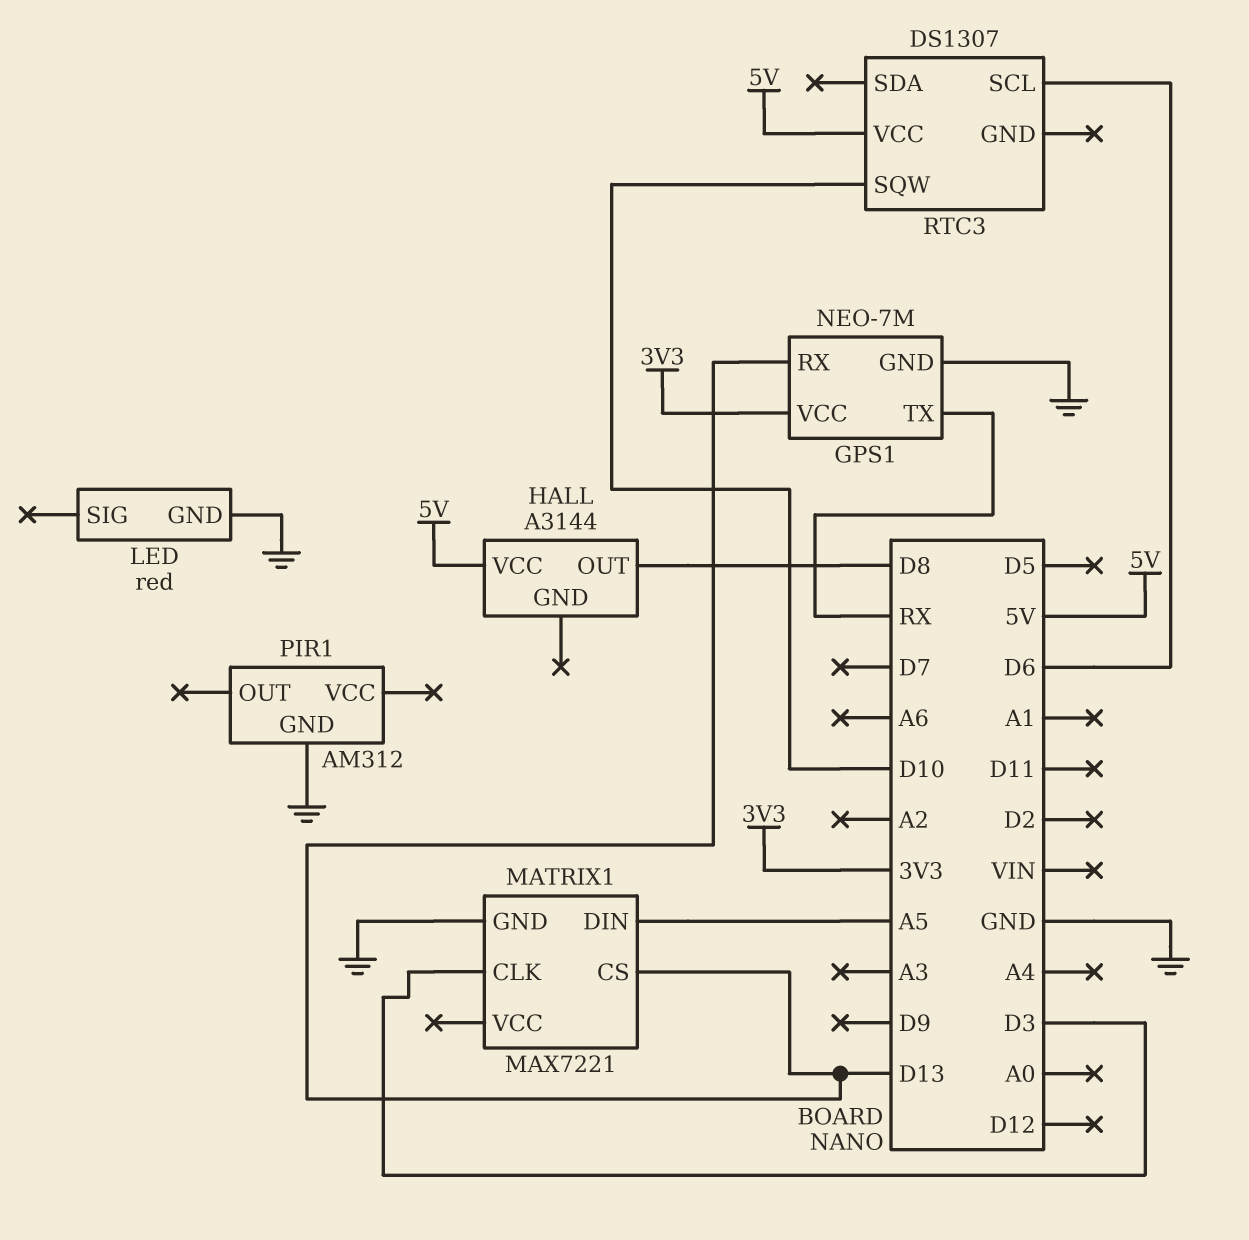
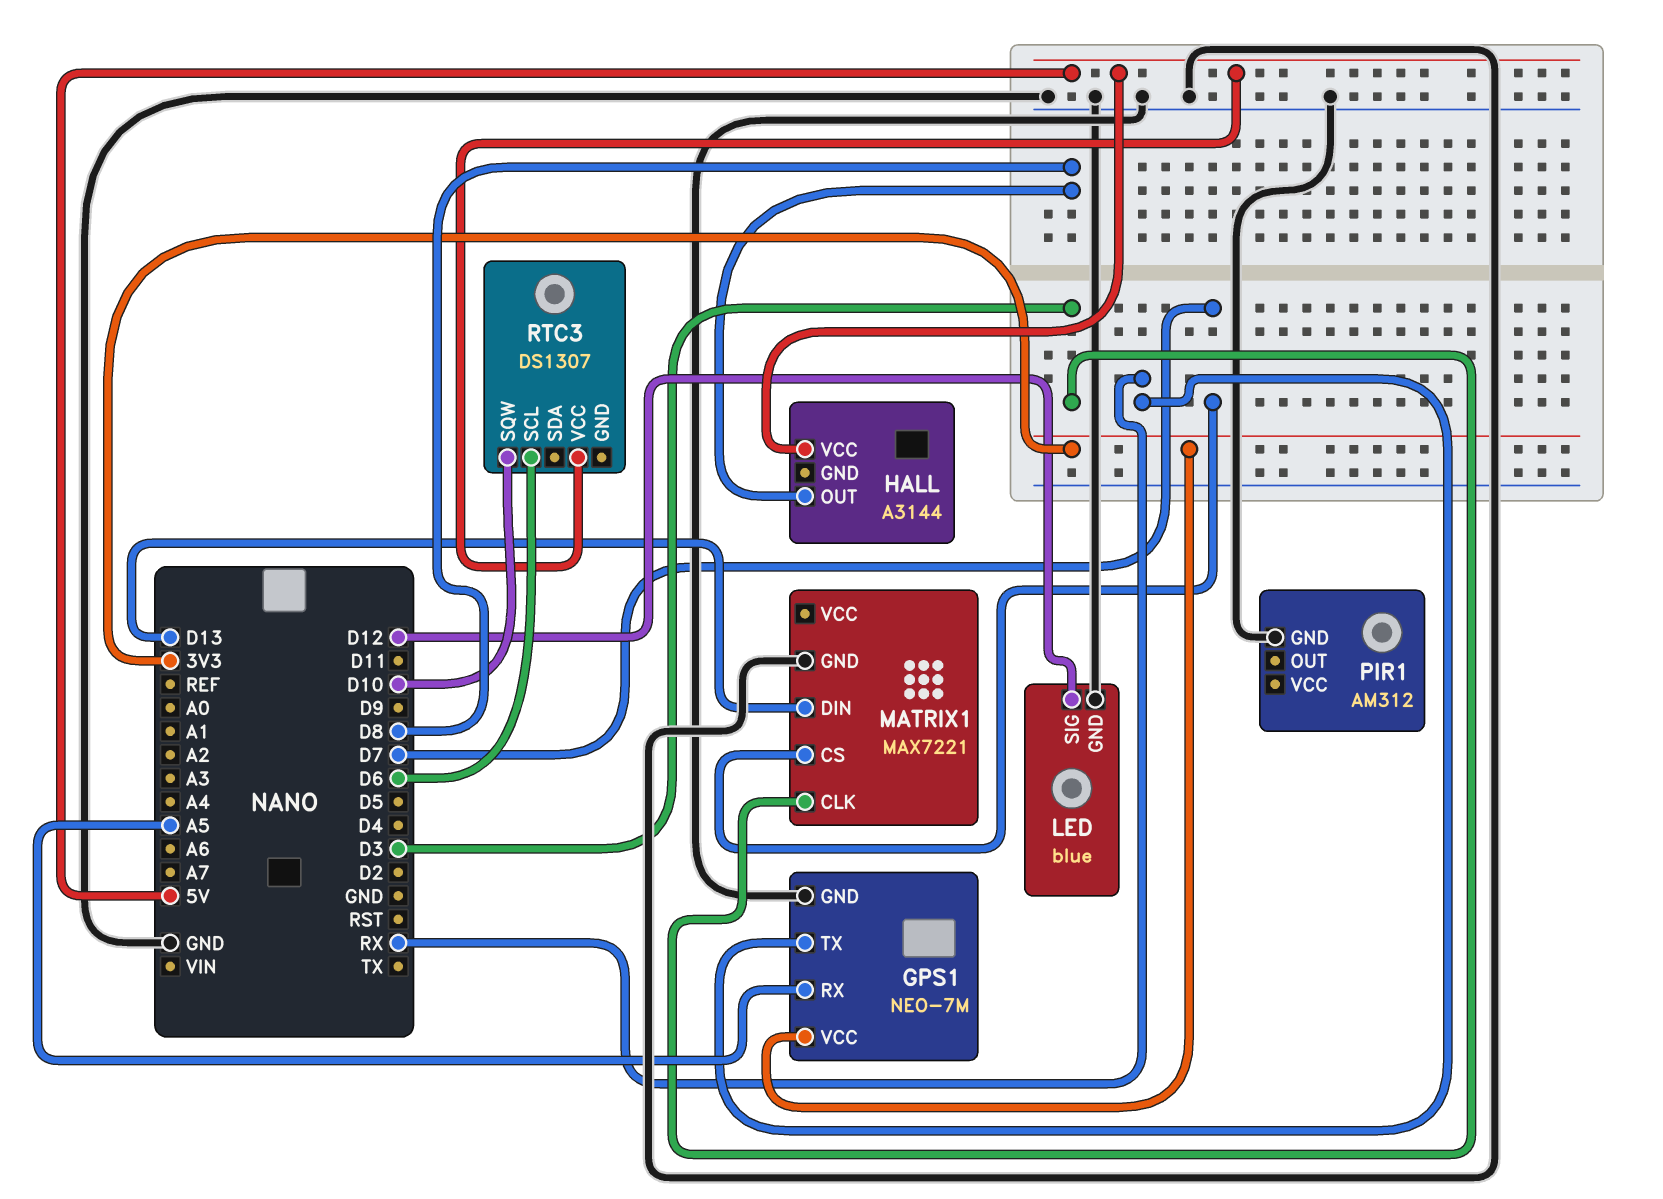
GPS1 pin RX: D13 -> A5
LED: red -> blue
LED pin SIG: none -> D12
MATRIX1 pin CS: D13 -> D7
MATRIX1 pin DIN: A5 -> D13

